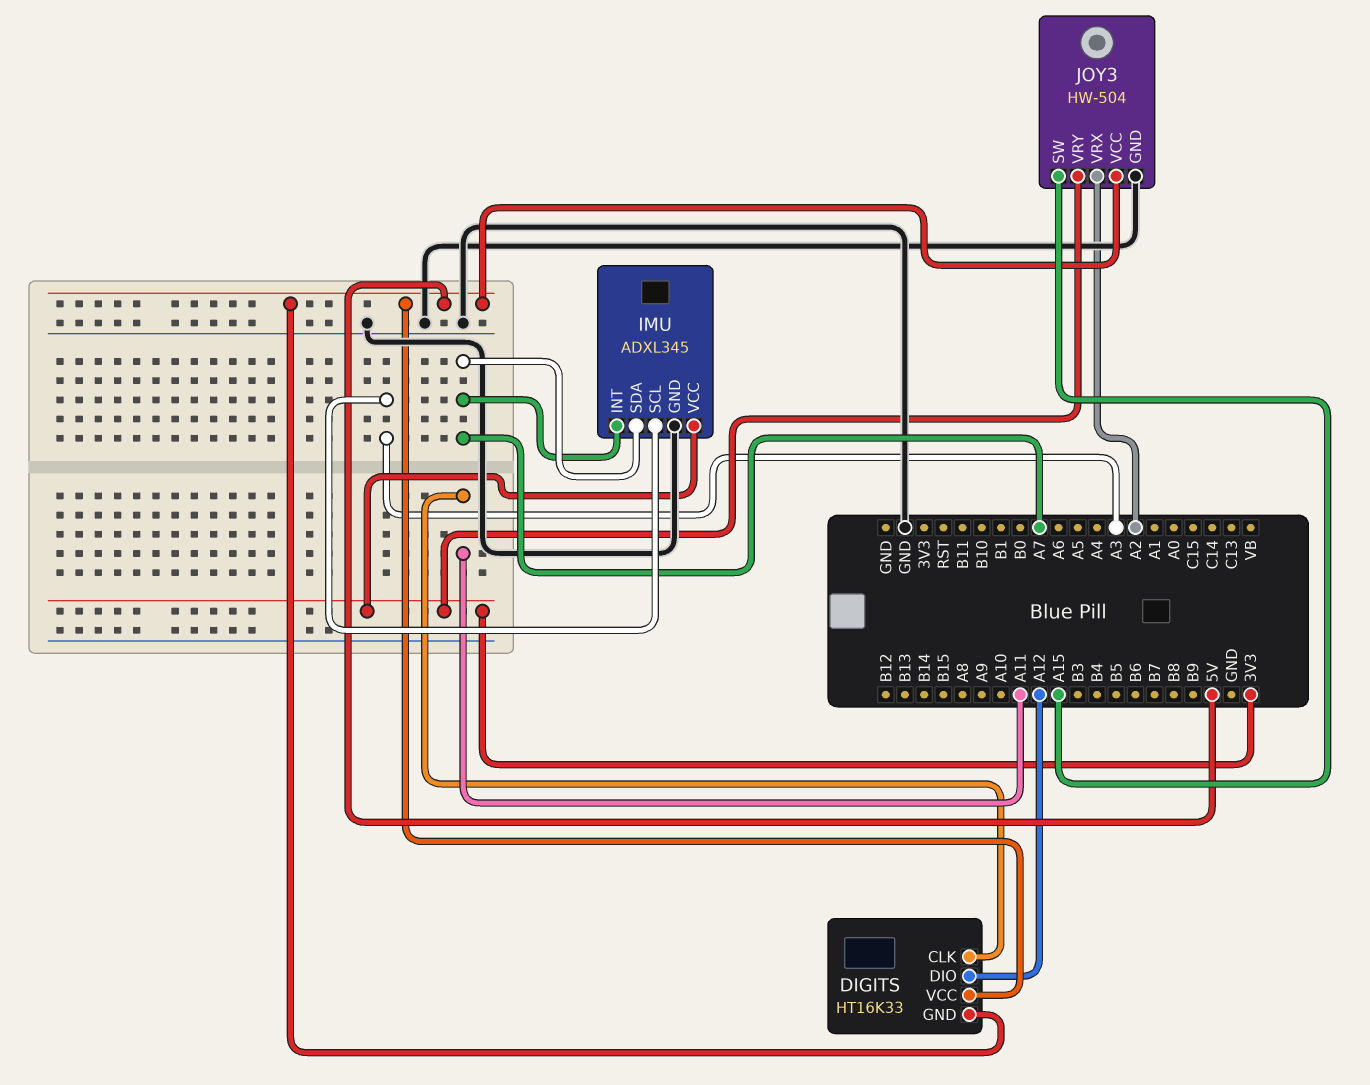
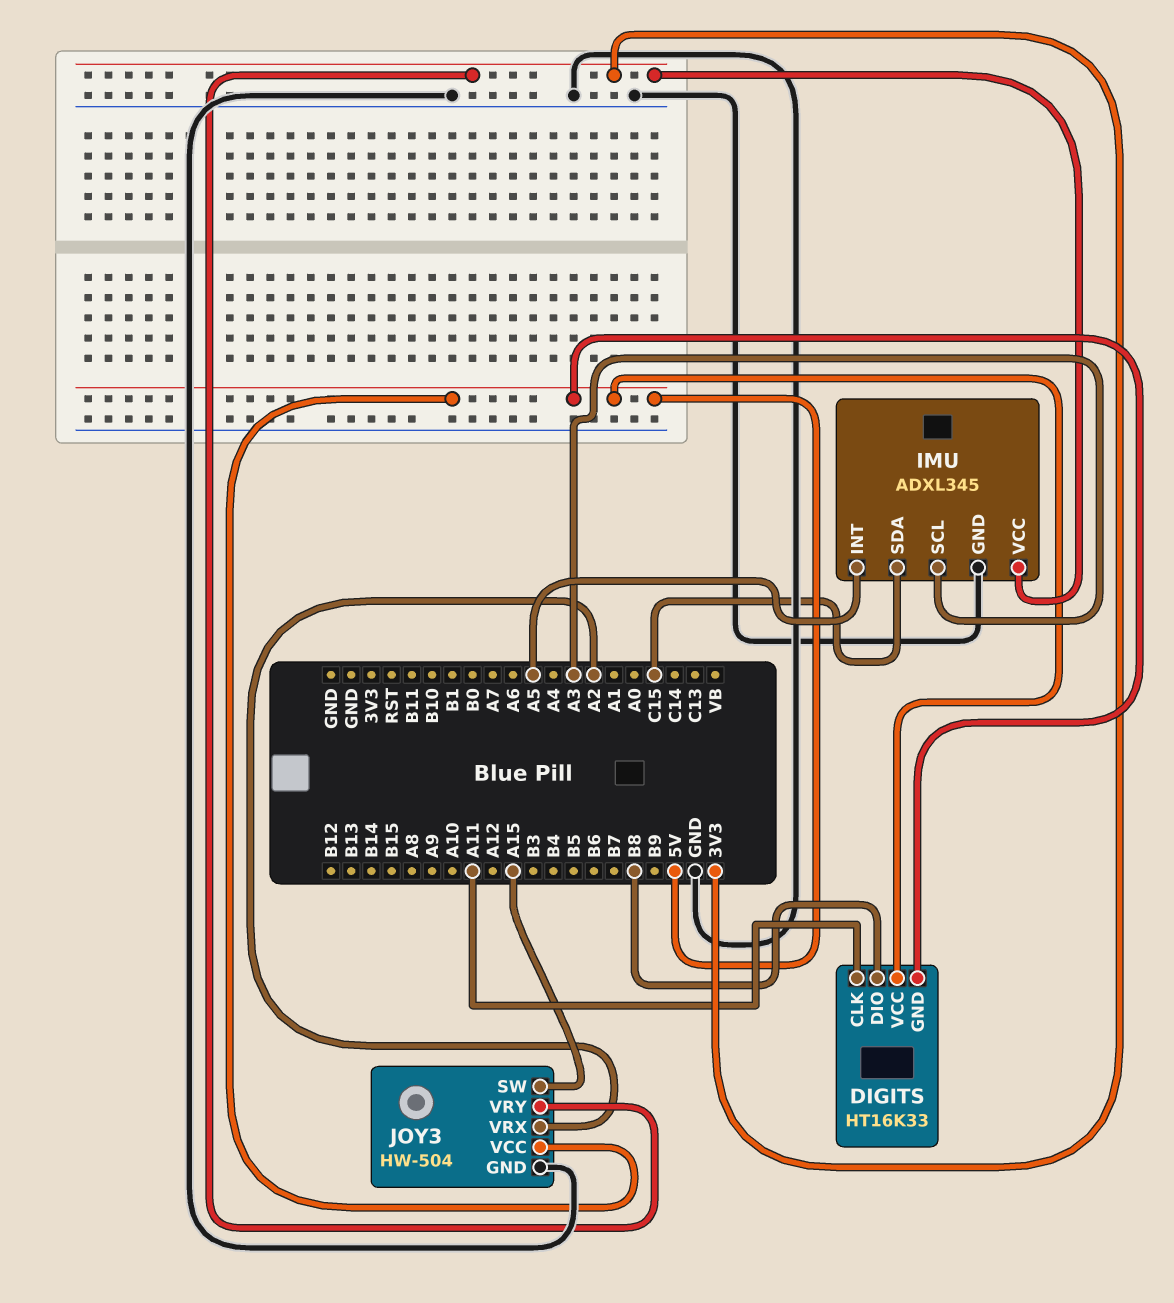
DIGITS pin DIO: A12 -> B8
IMU pin INT: A7 -> A5
IMU pin SDA: A7 -> C15

